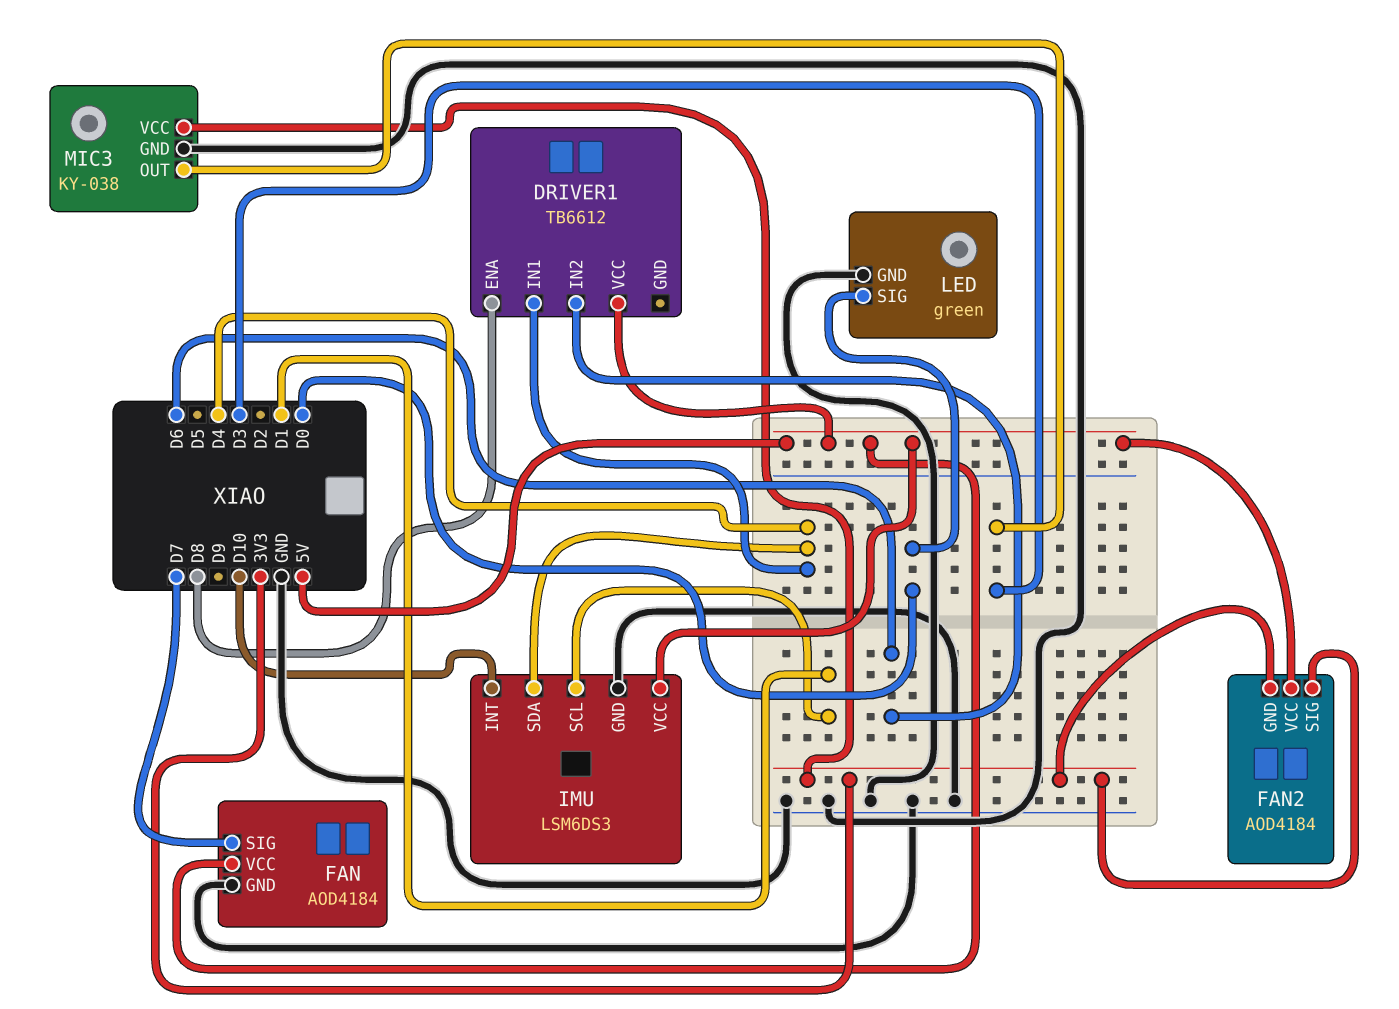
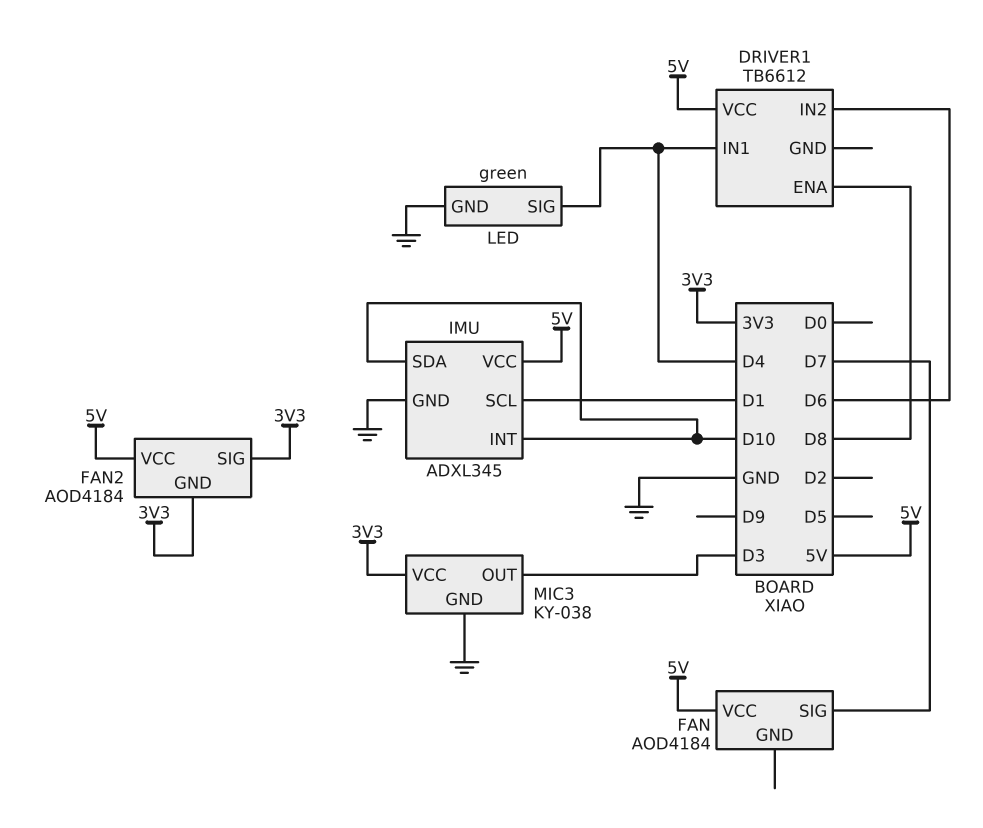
FAN pin GND: GND -> none
IMU: LSM6DS3 -> ADXL345
IMU pin SDA: D4 -> D10
LED pin SIG: D0 -> D4

